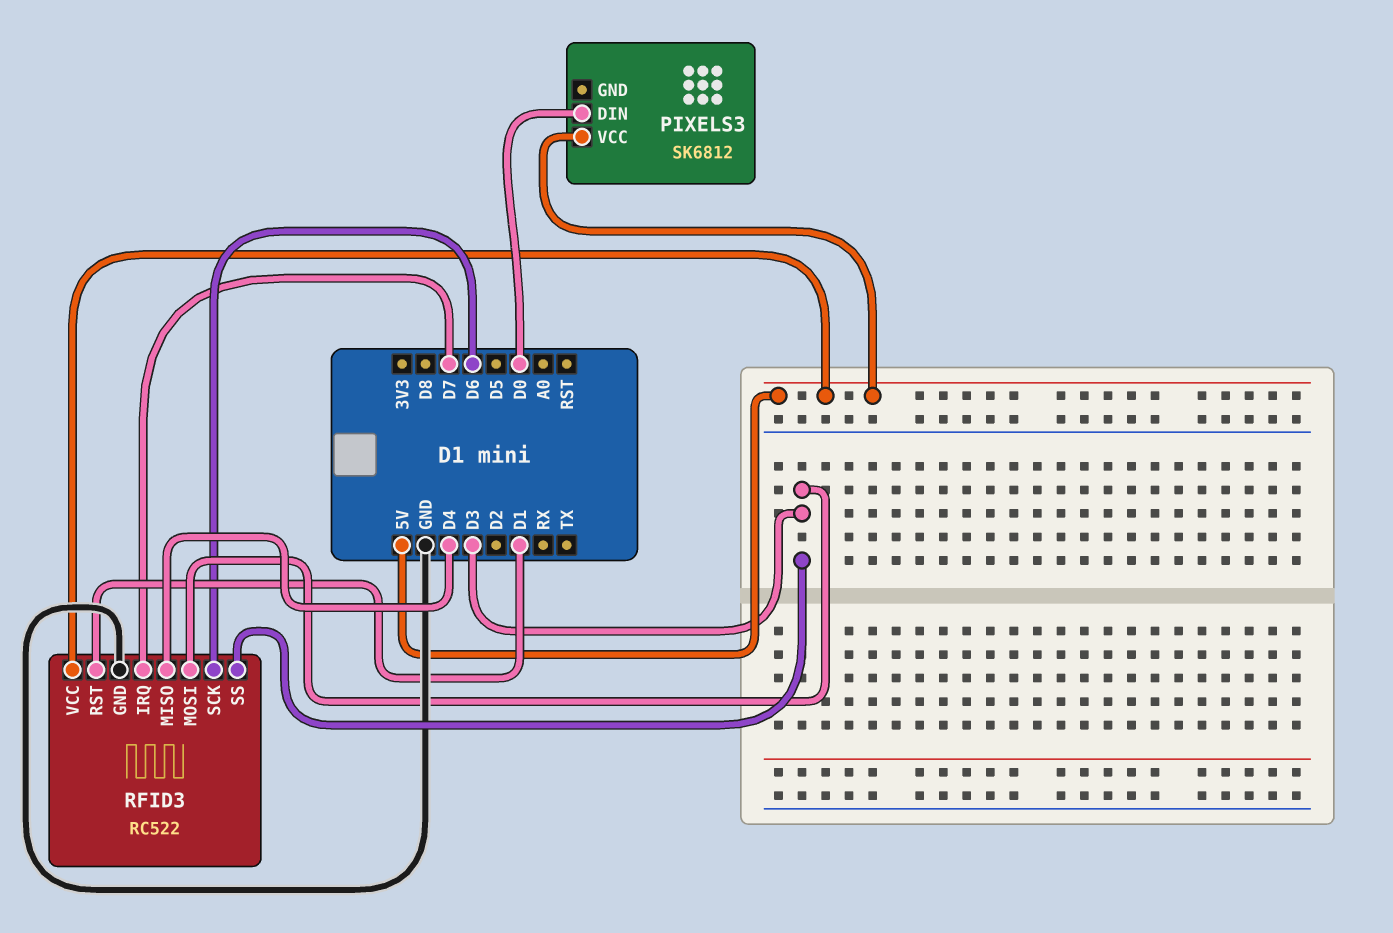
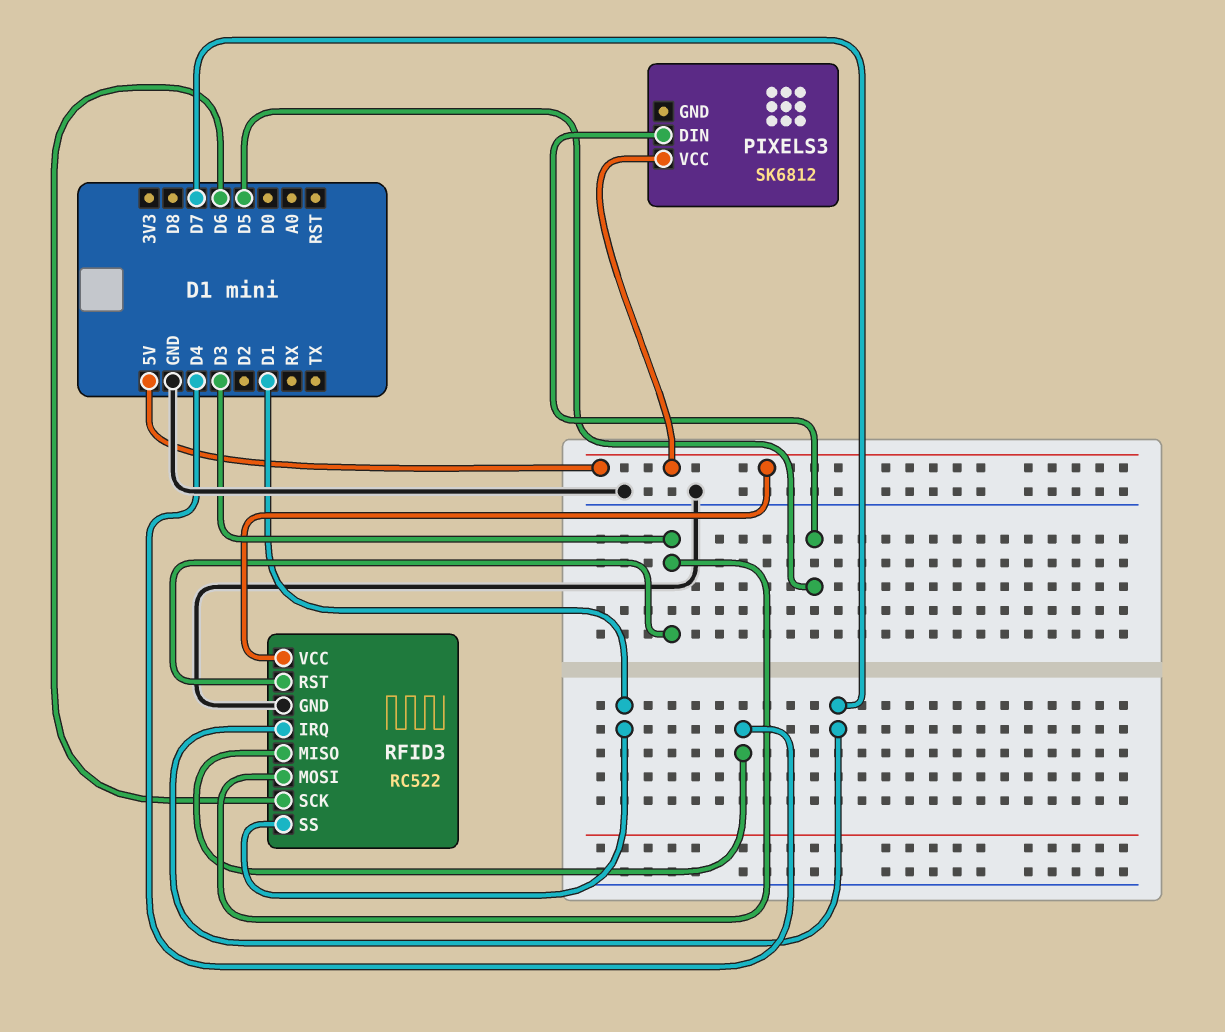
PIXELS3 pin DIN: D0 -> D5
RFID3 pin RST: D1 -> D3
RFID3 pin SS: D3 -> D1

